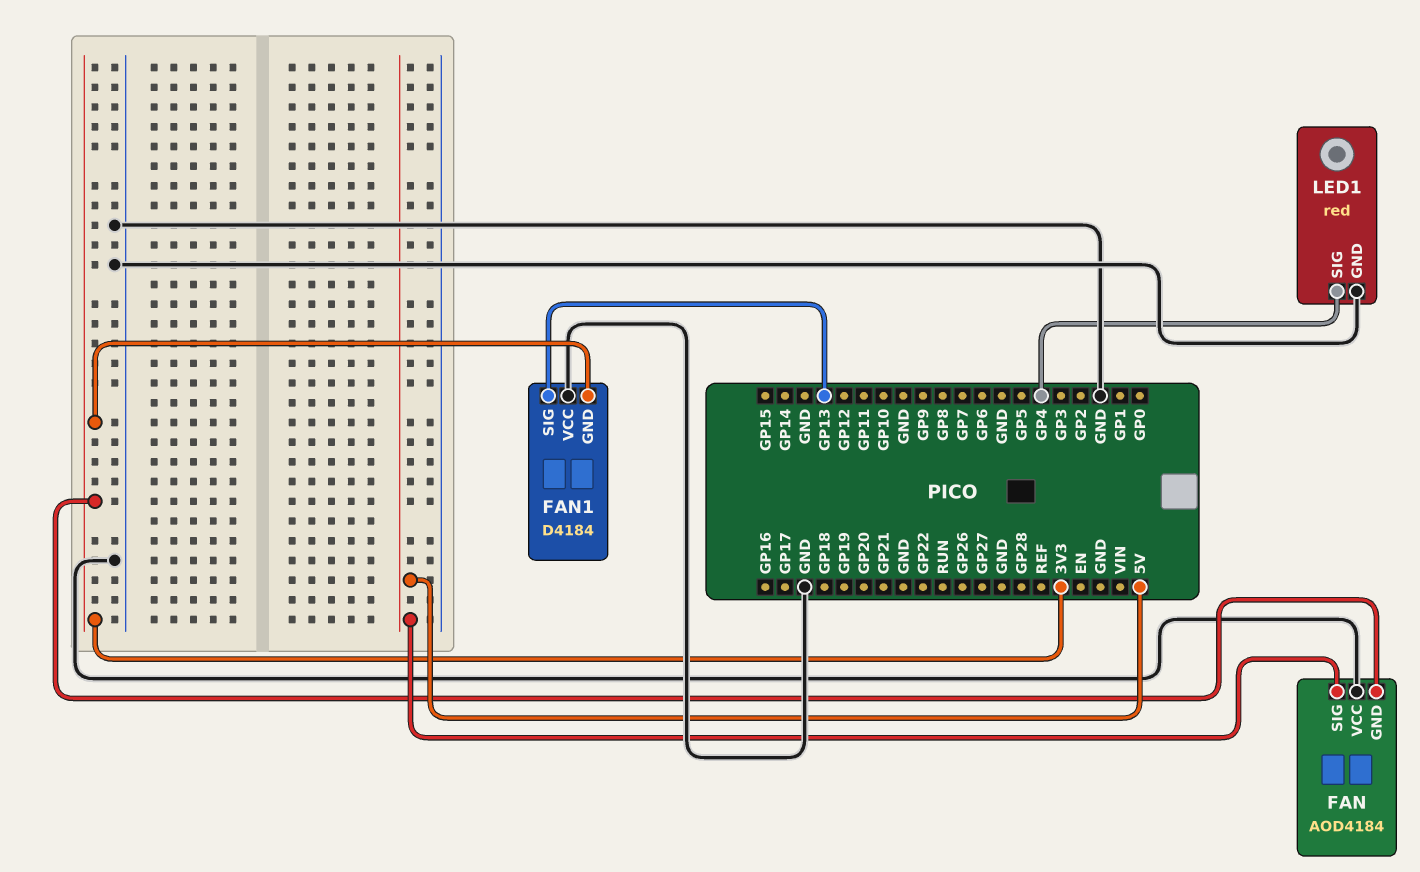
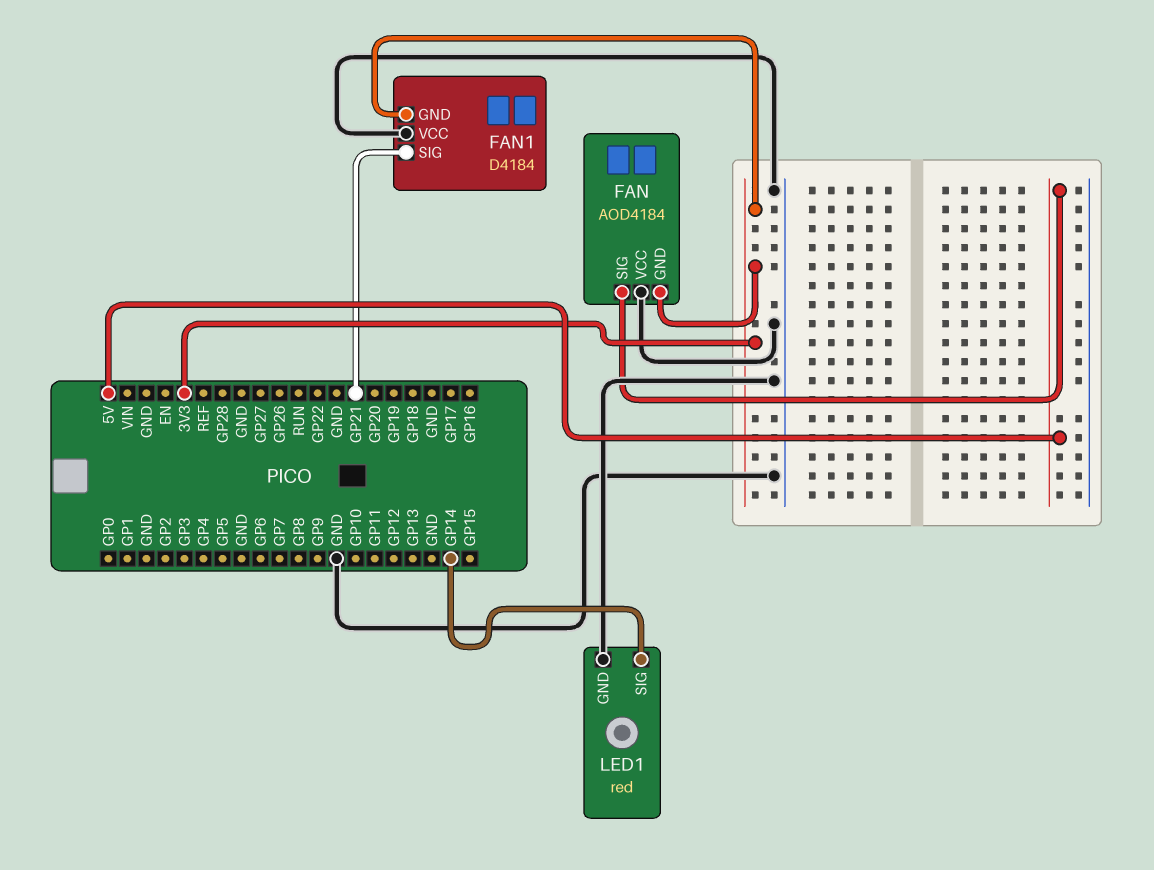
FAN1 pin SIG: GP13 -> GP21
LED1 pin SIG: GP4 -> GP14

